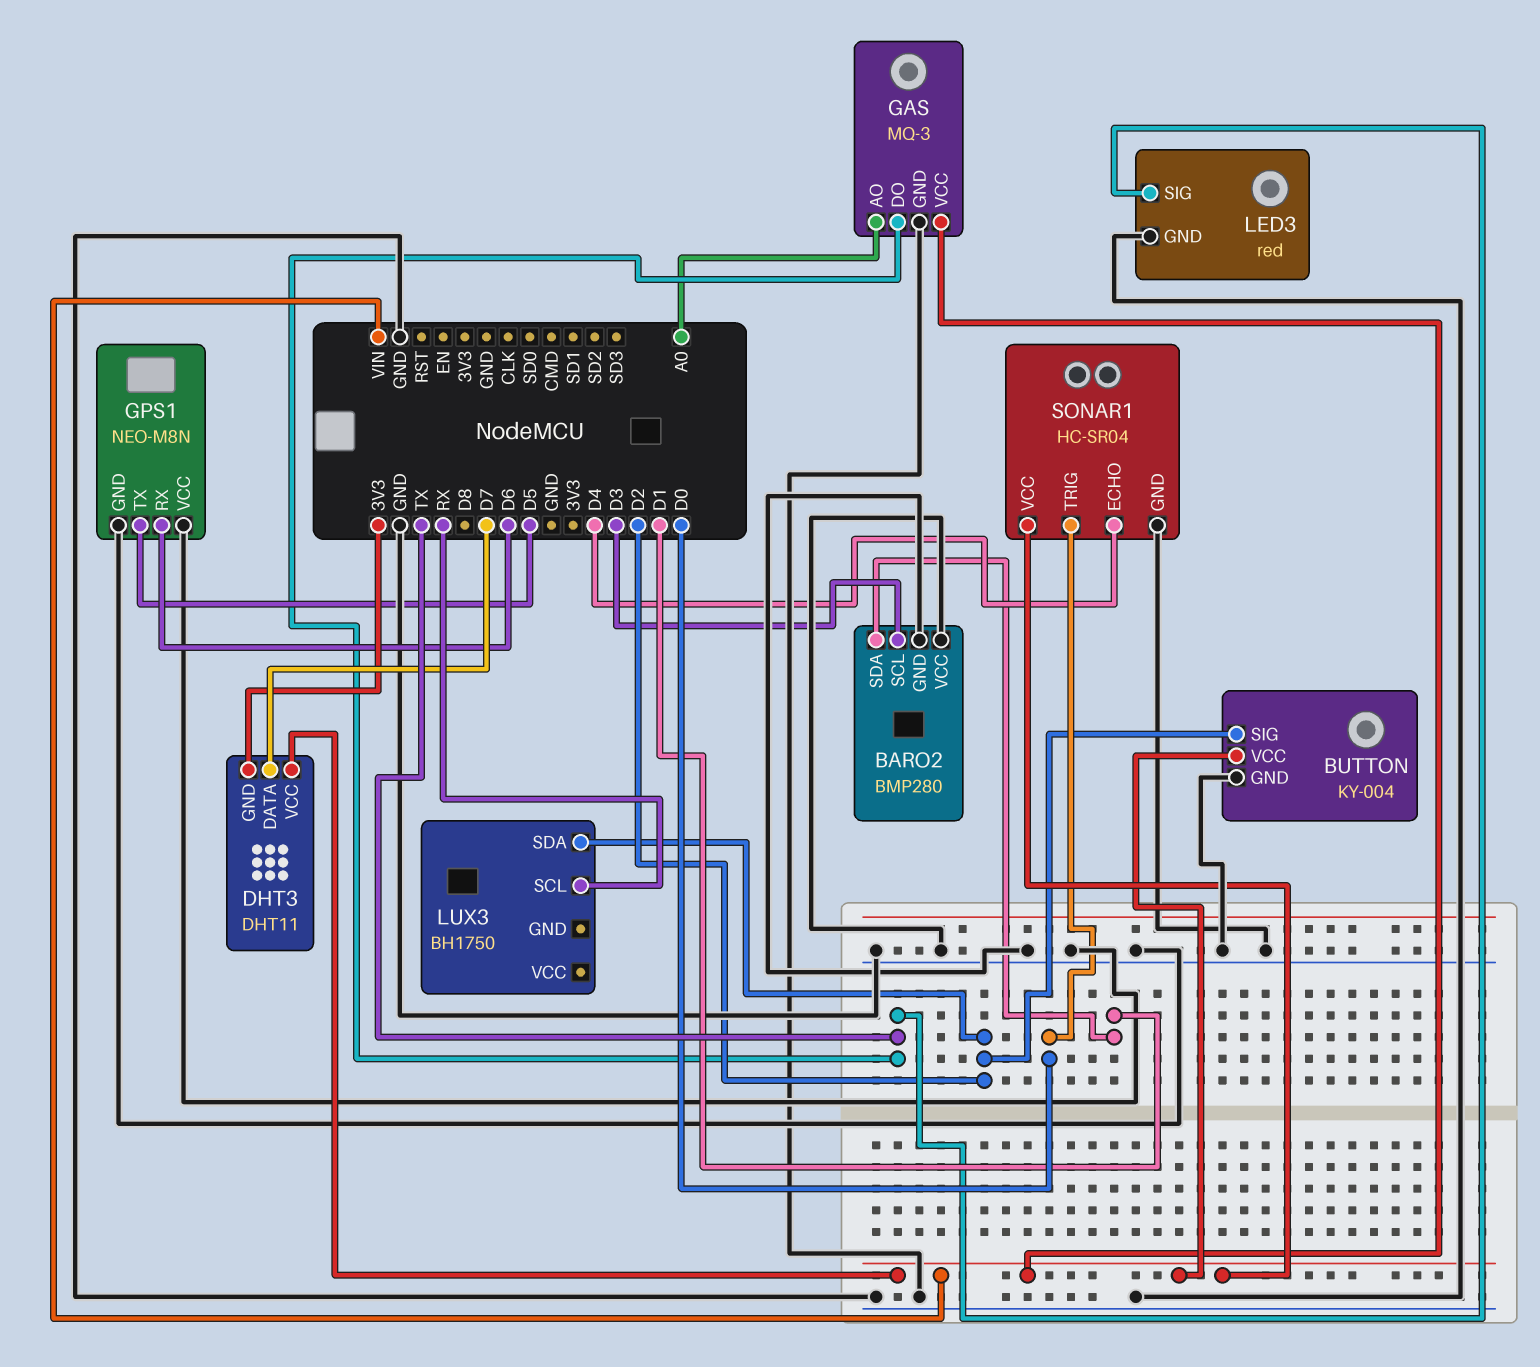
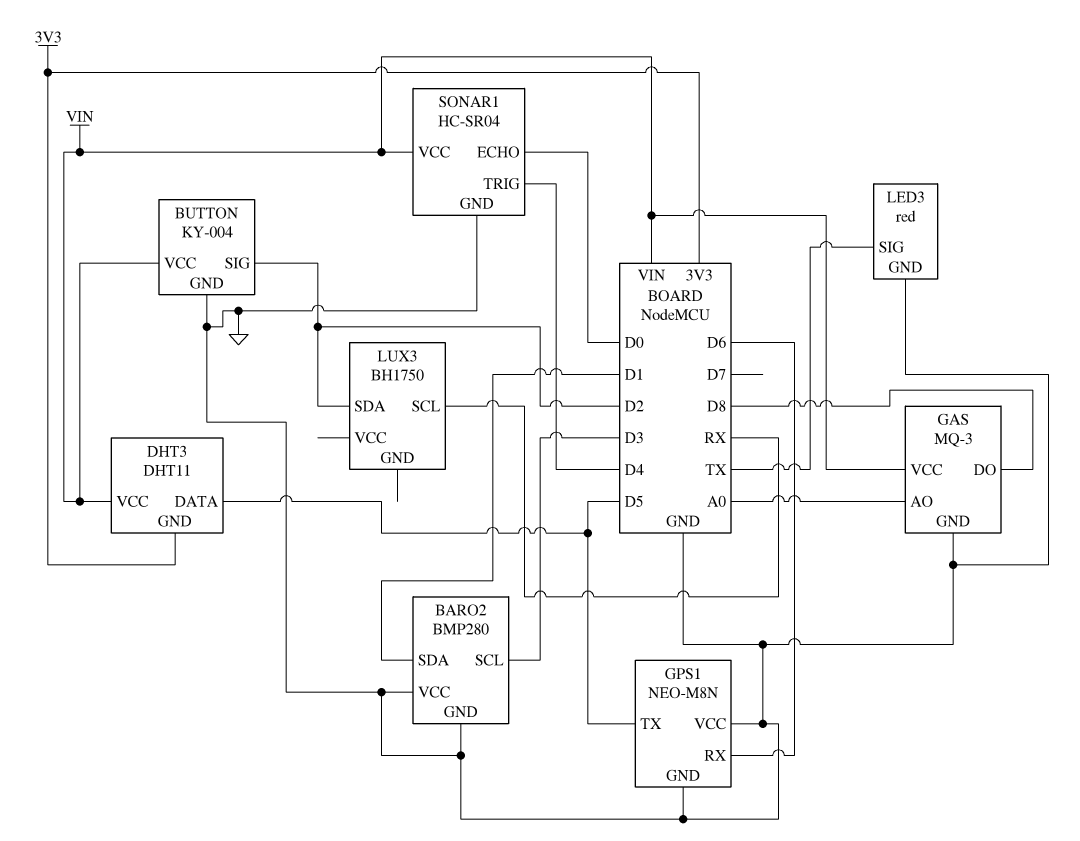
DHT3 pin DATA: D7 -> D5
GAS pin DO: TX -> D8
SONAR1 pin ECHO: D4 -> D0
SONAR1 pin TRIG: D0 -> D4

